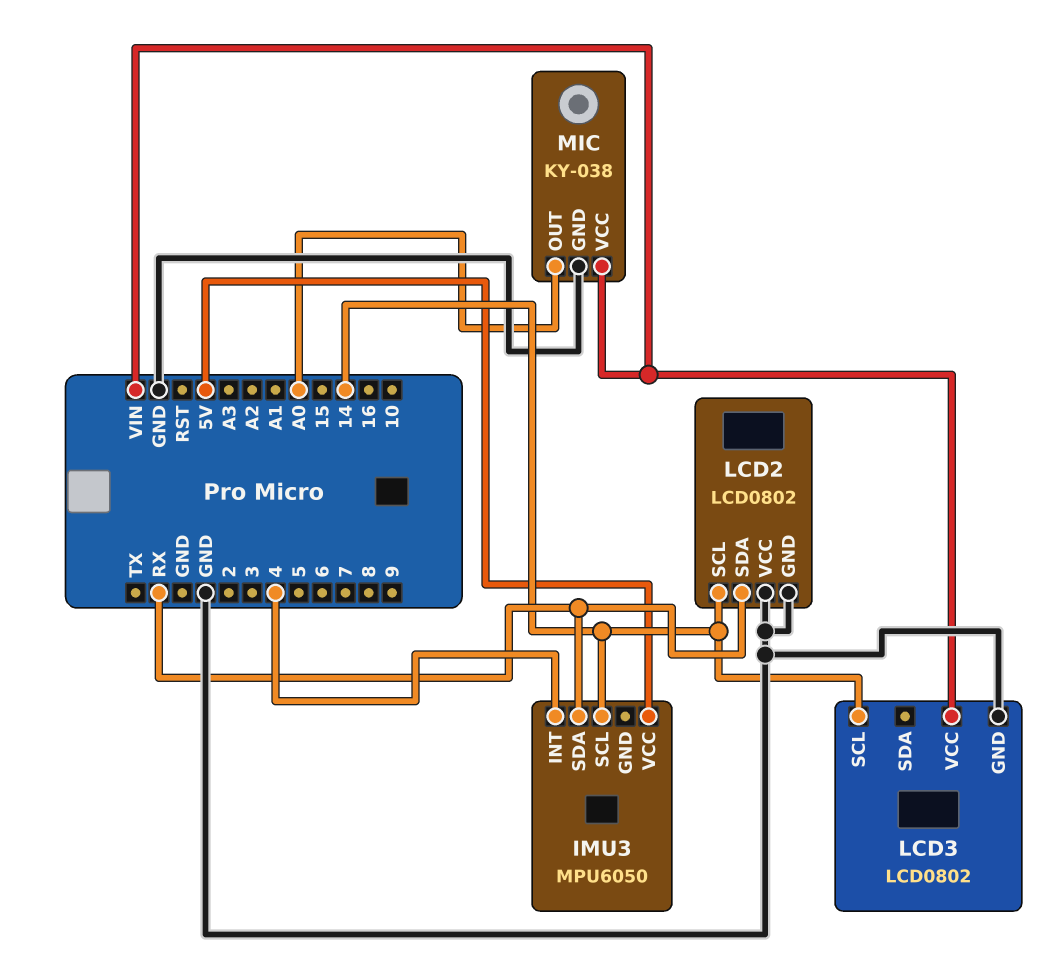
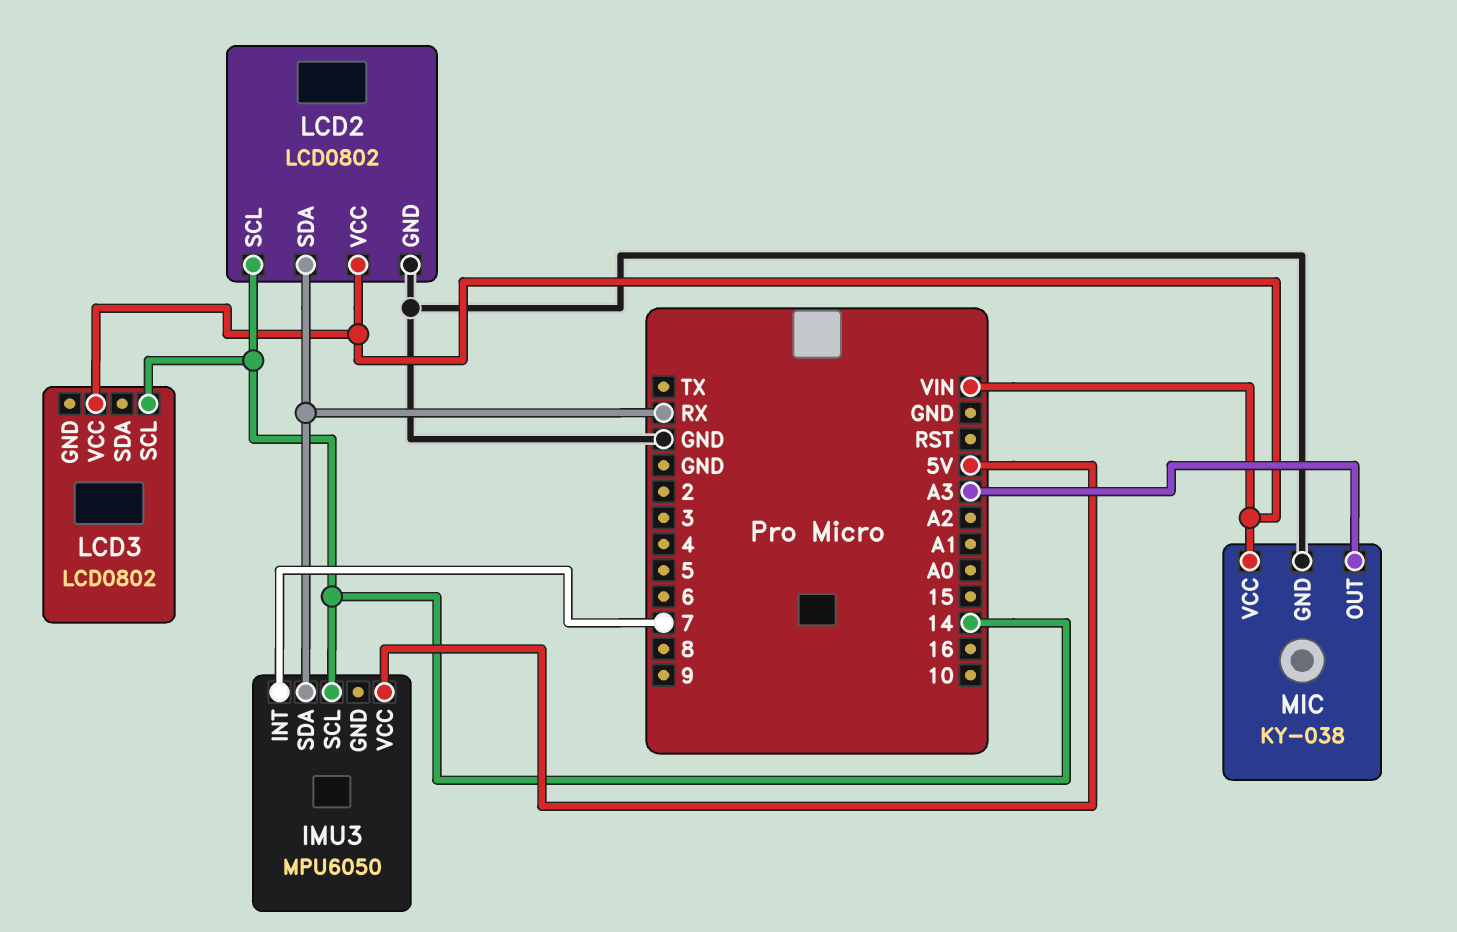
IMU3 pin INT: 4 -> 7
LCD2 pin VCC: GND -> VIN
LCD3 pin GND: GND -> none
MIC pin OUT: A0 -> A3

